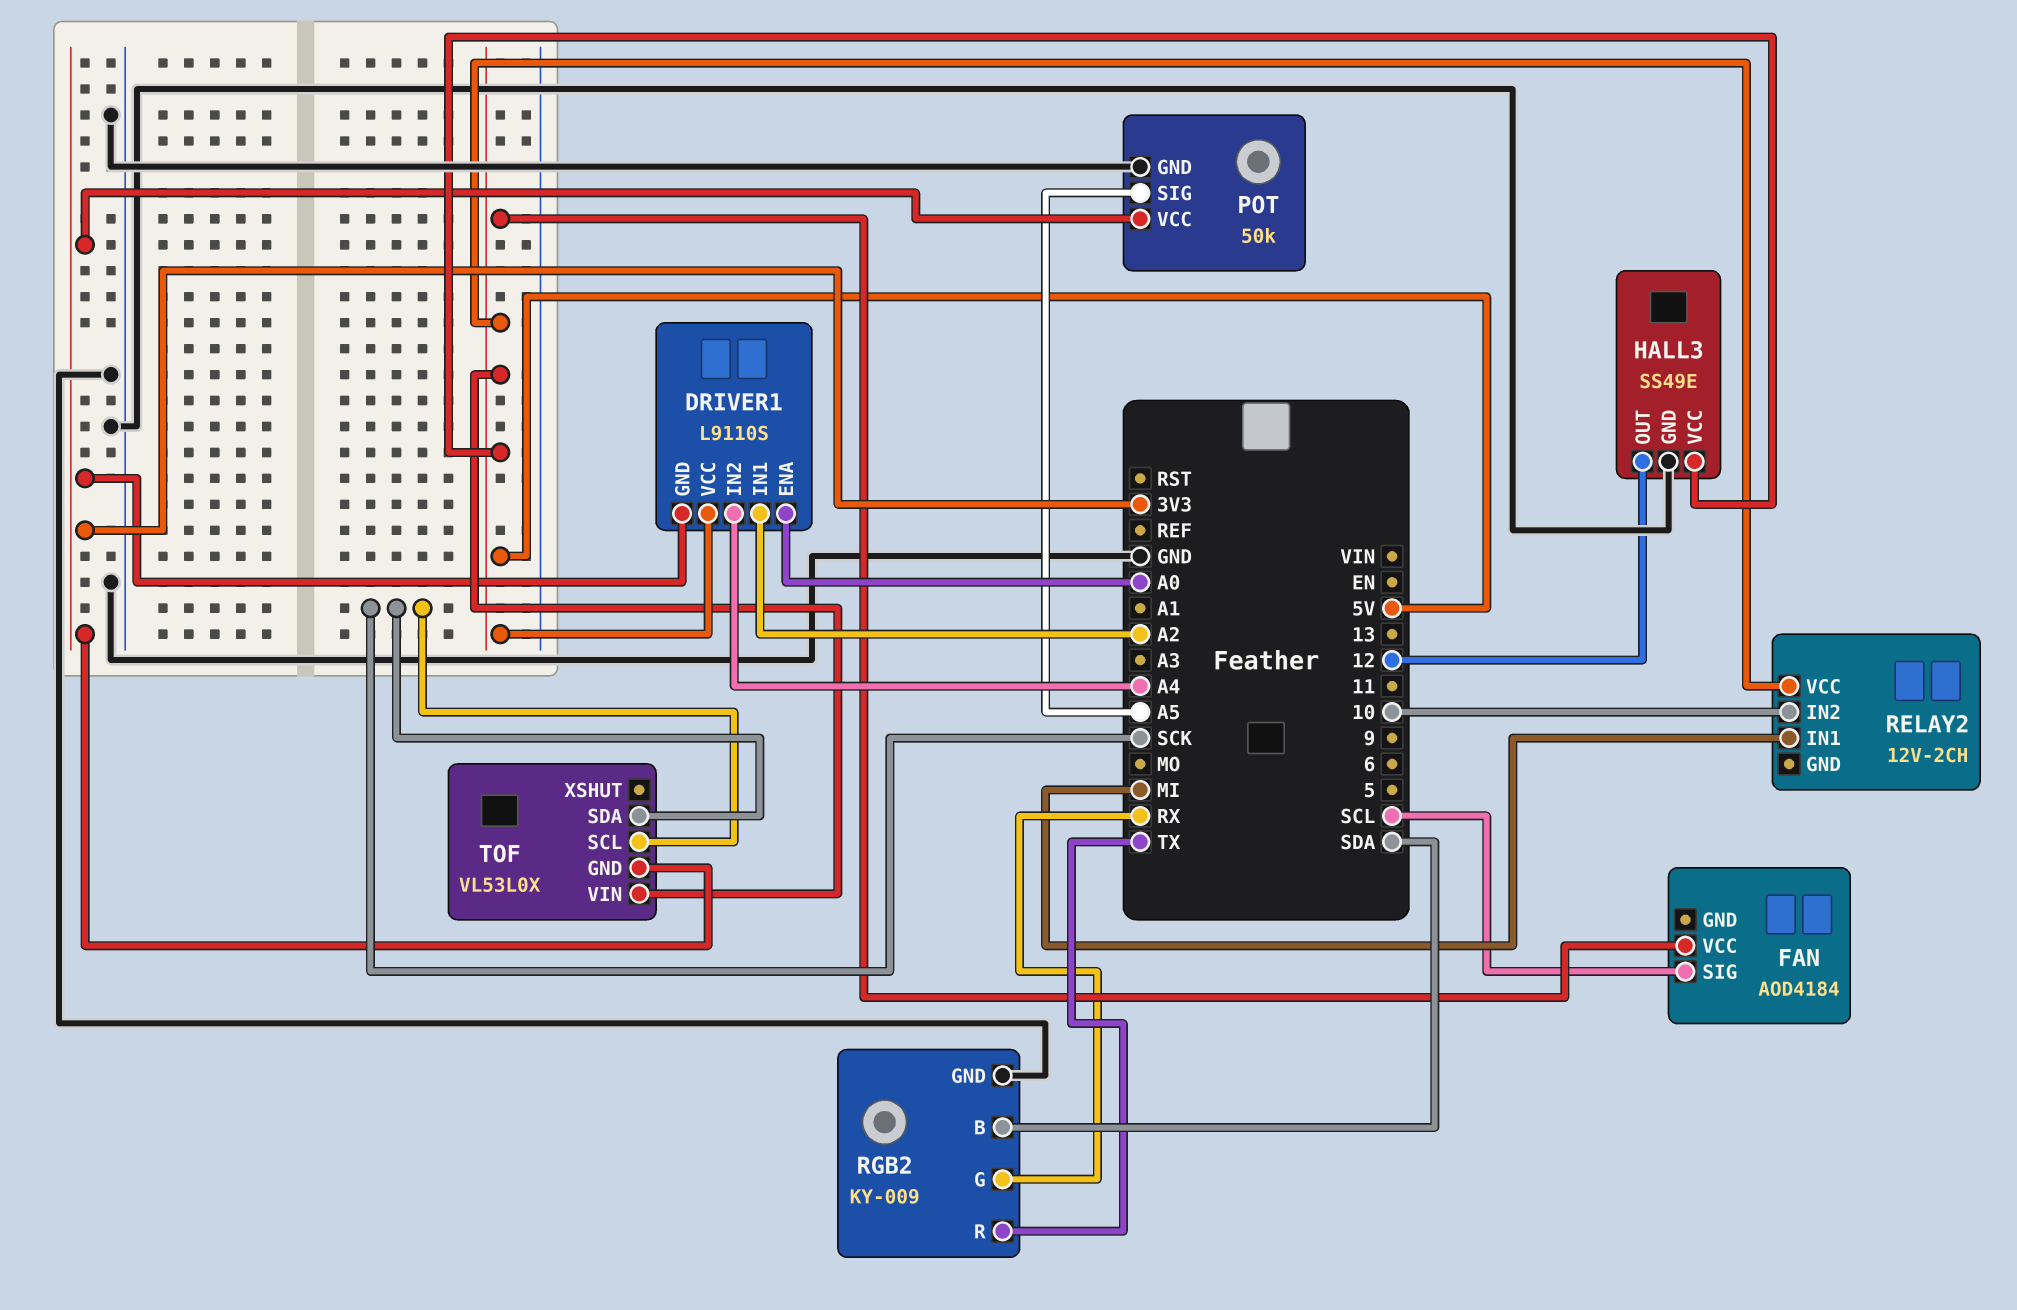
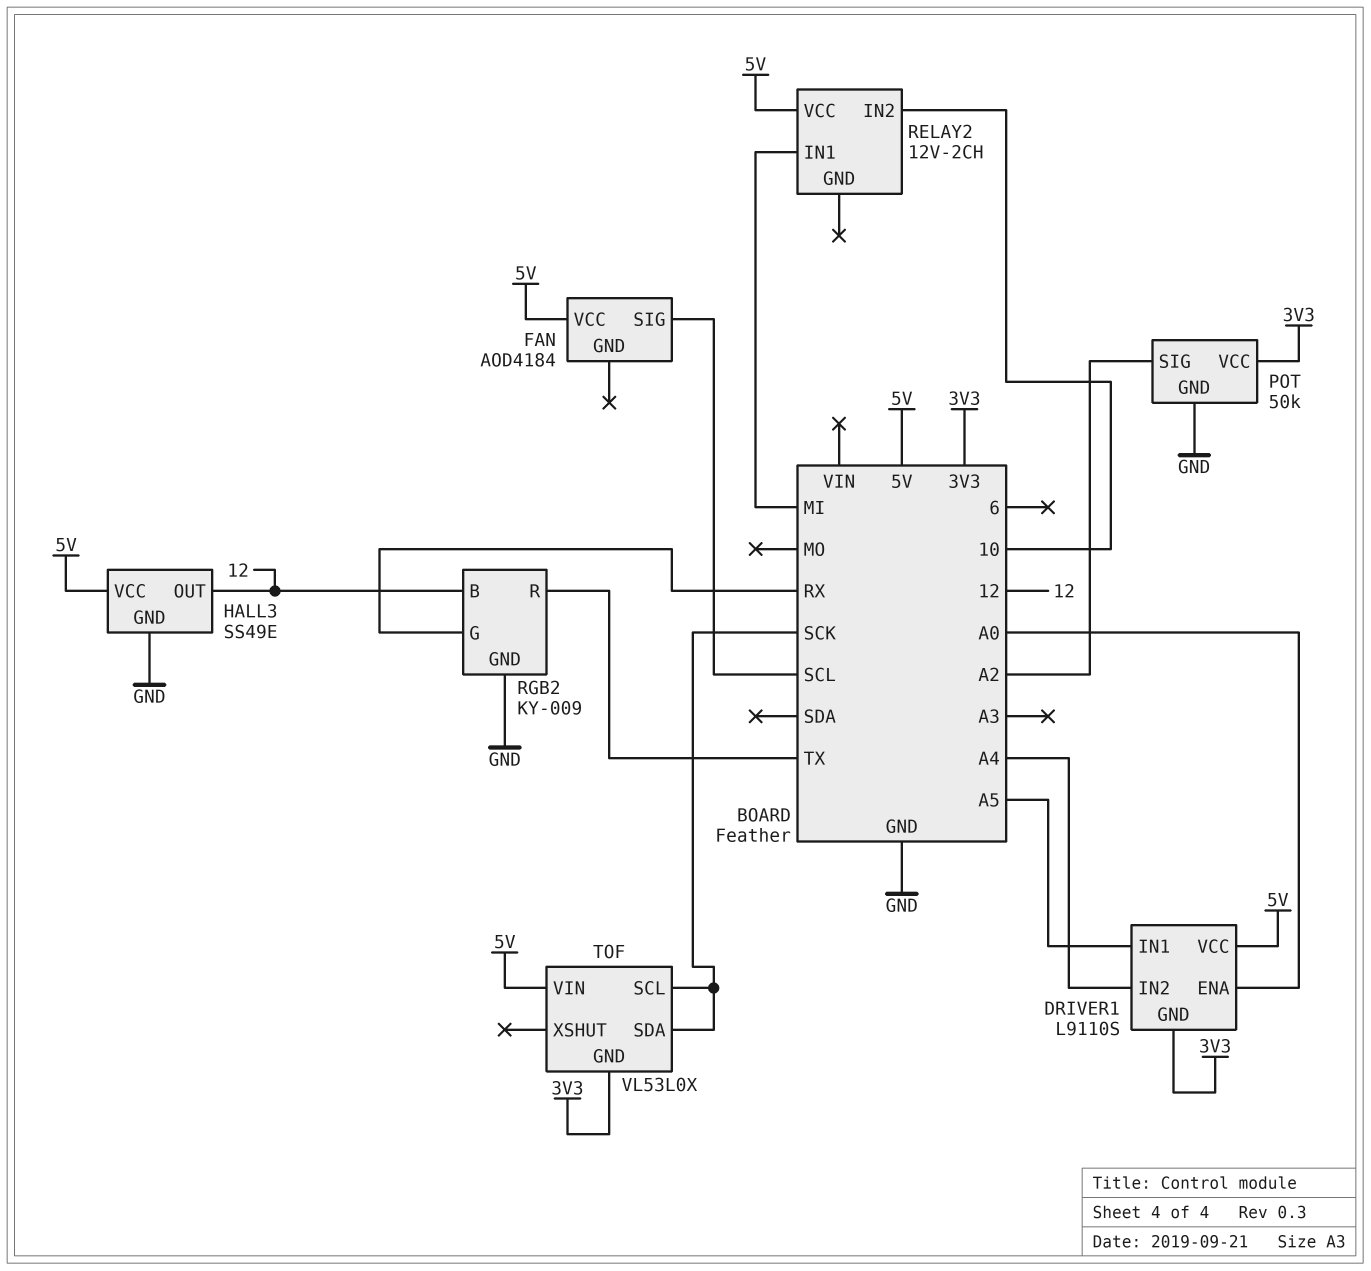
DRIVER1 pin IN1: A2 -> A5
POT pin SIG: A5 -> A2
RGB2 pin B: SDA -> 12

